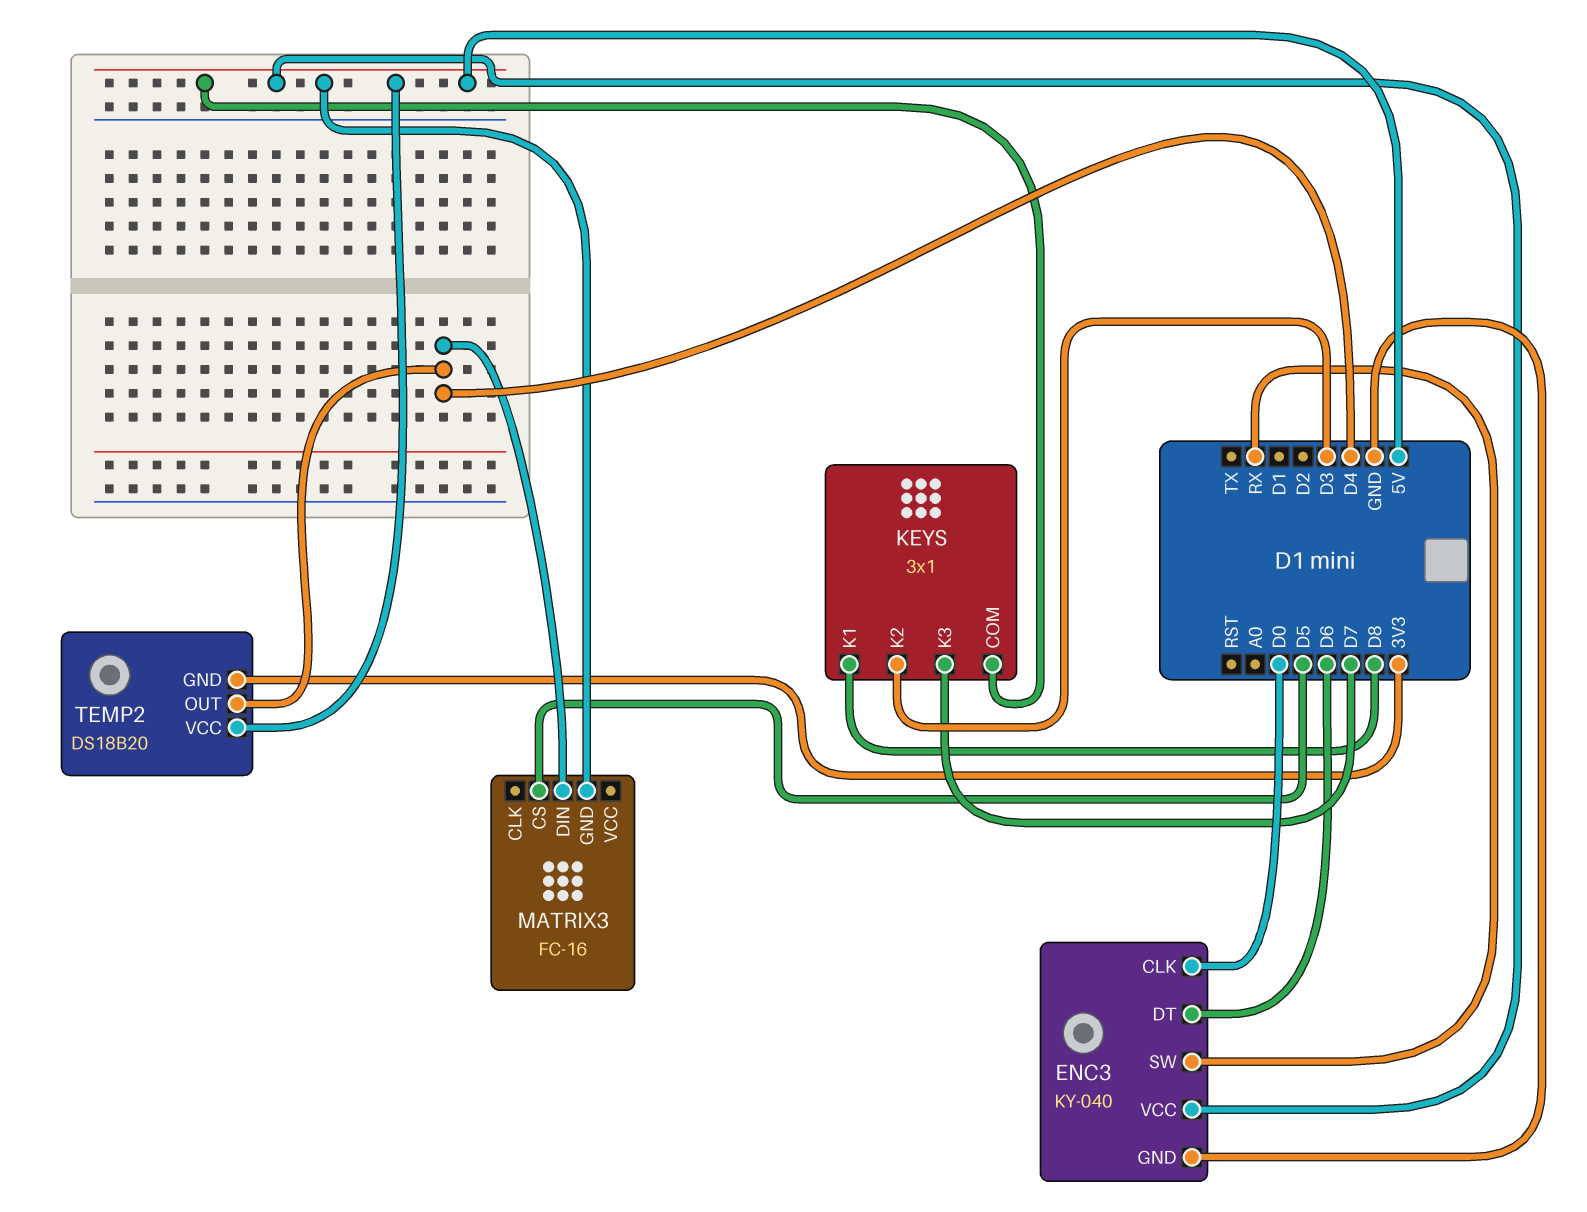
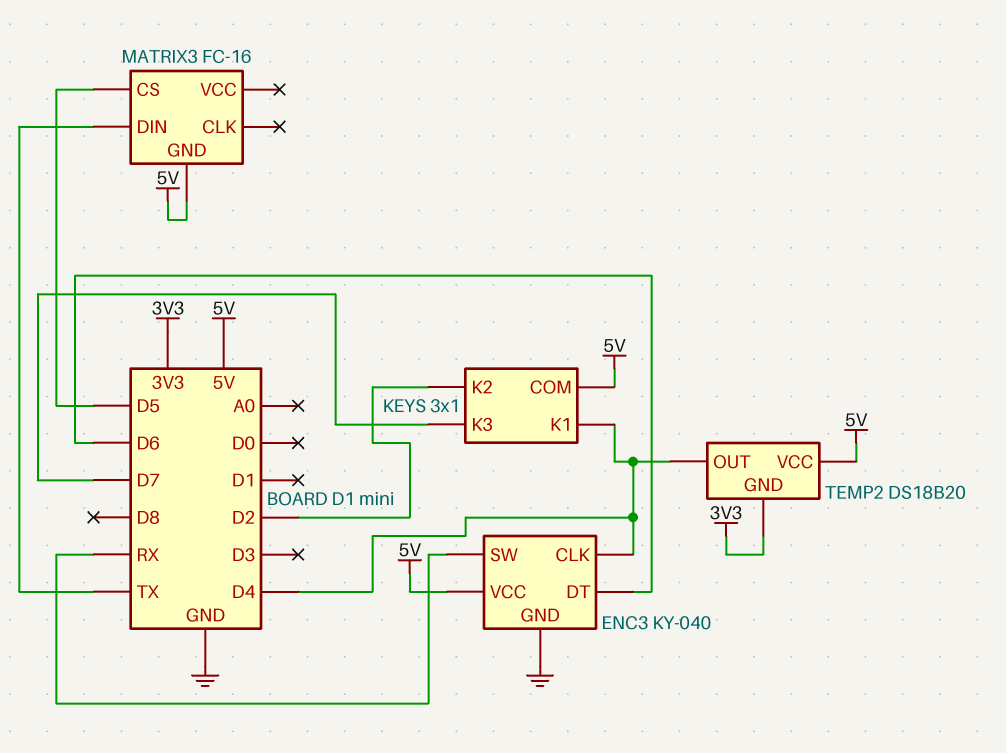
ENC3 pin CLK: D0 -> D4
KEYS pin K1: D8 -> D4
KEYS pin K2: D3 -> D2
MATRIX3 pin DIN: D4 -> TX

